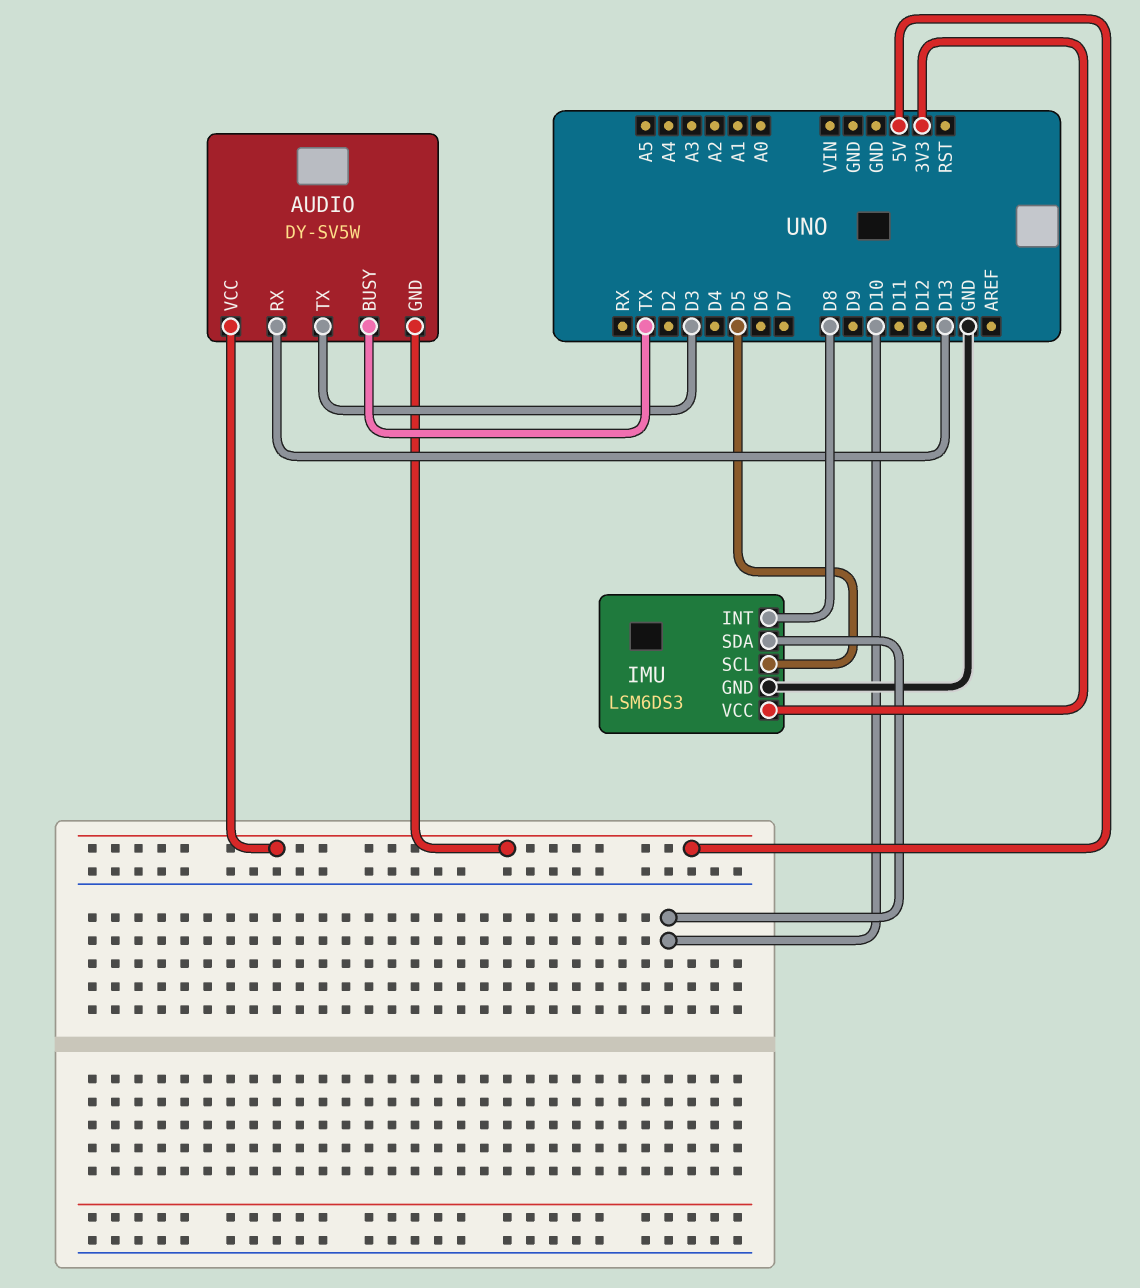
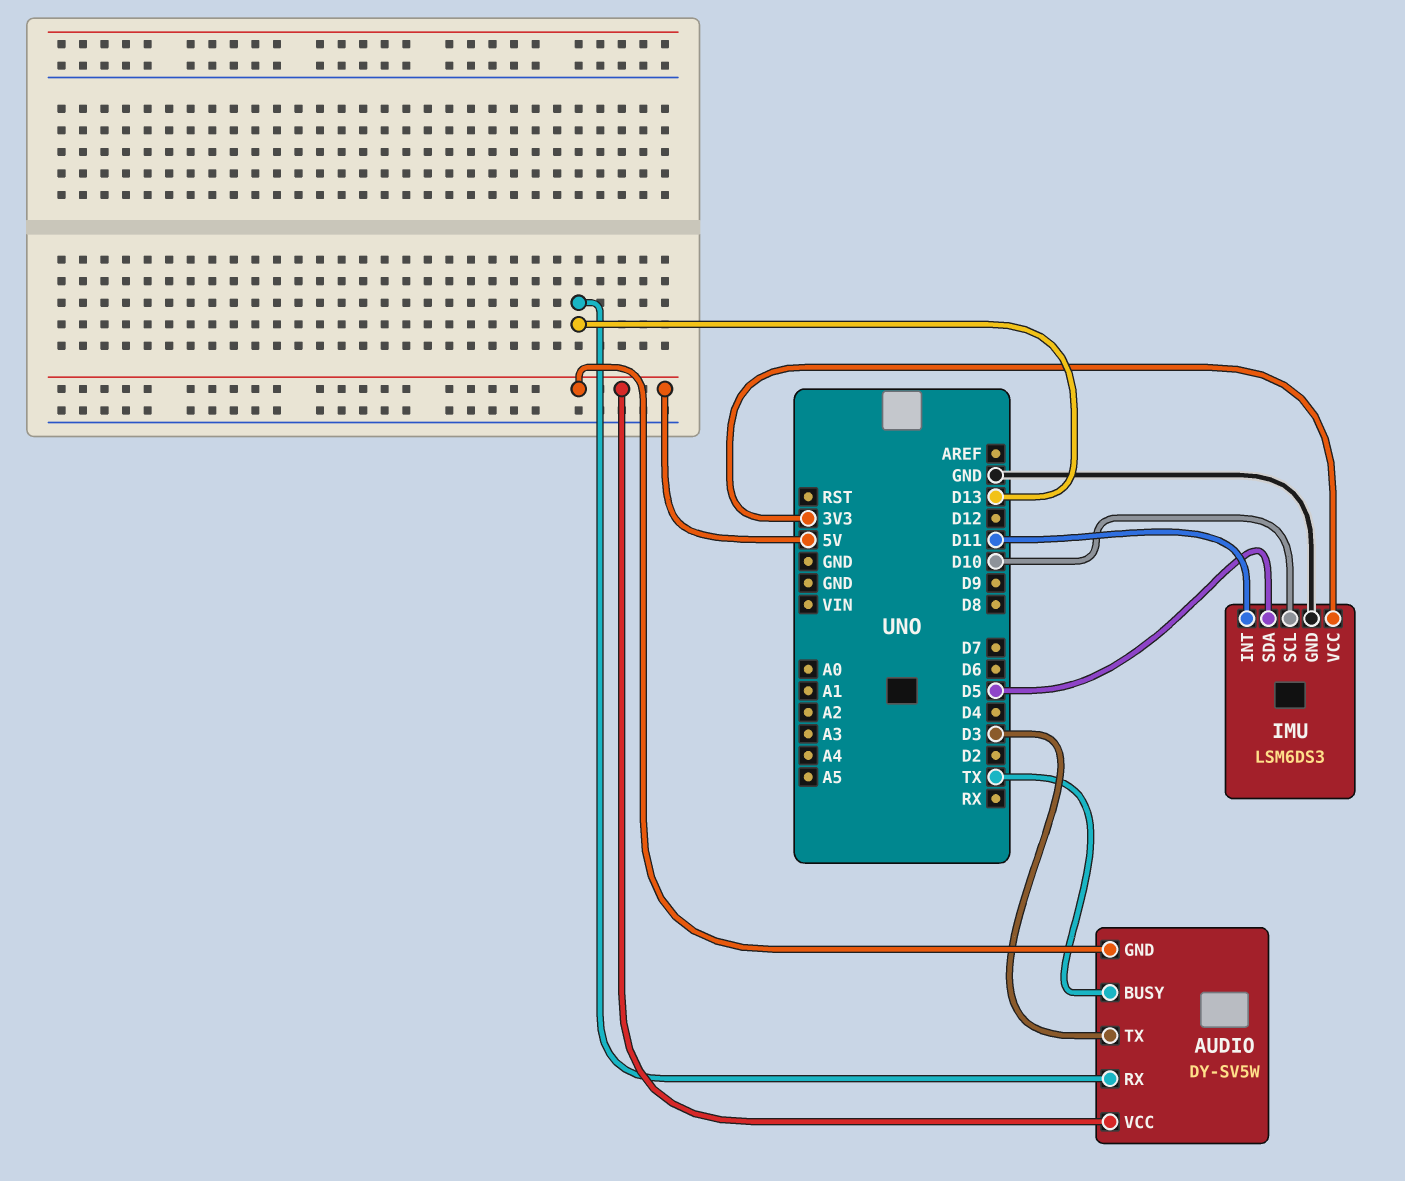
IMU pin INT: D8 -> D11
IMU pin SCL: D5 -> D10
IMU pin SDA: D10 -> D5

